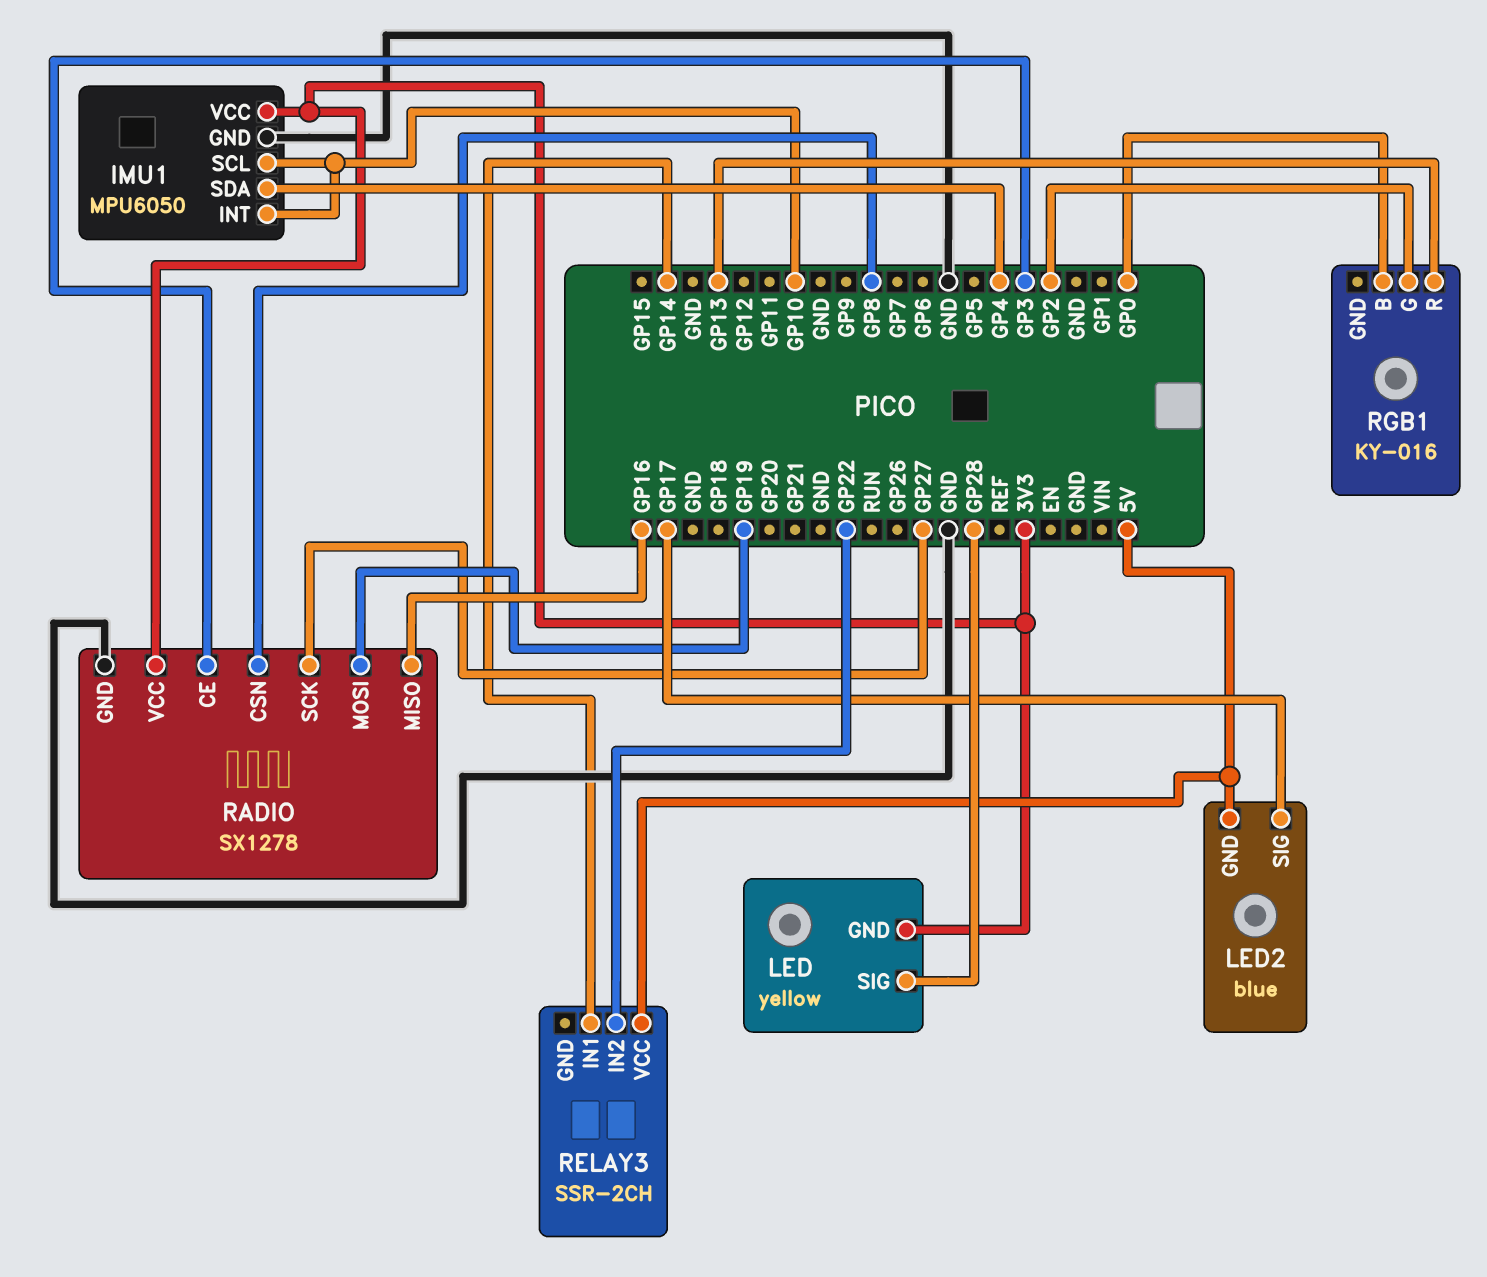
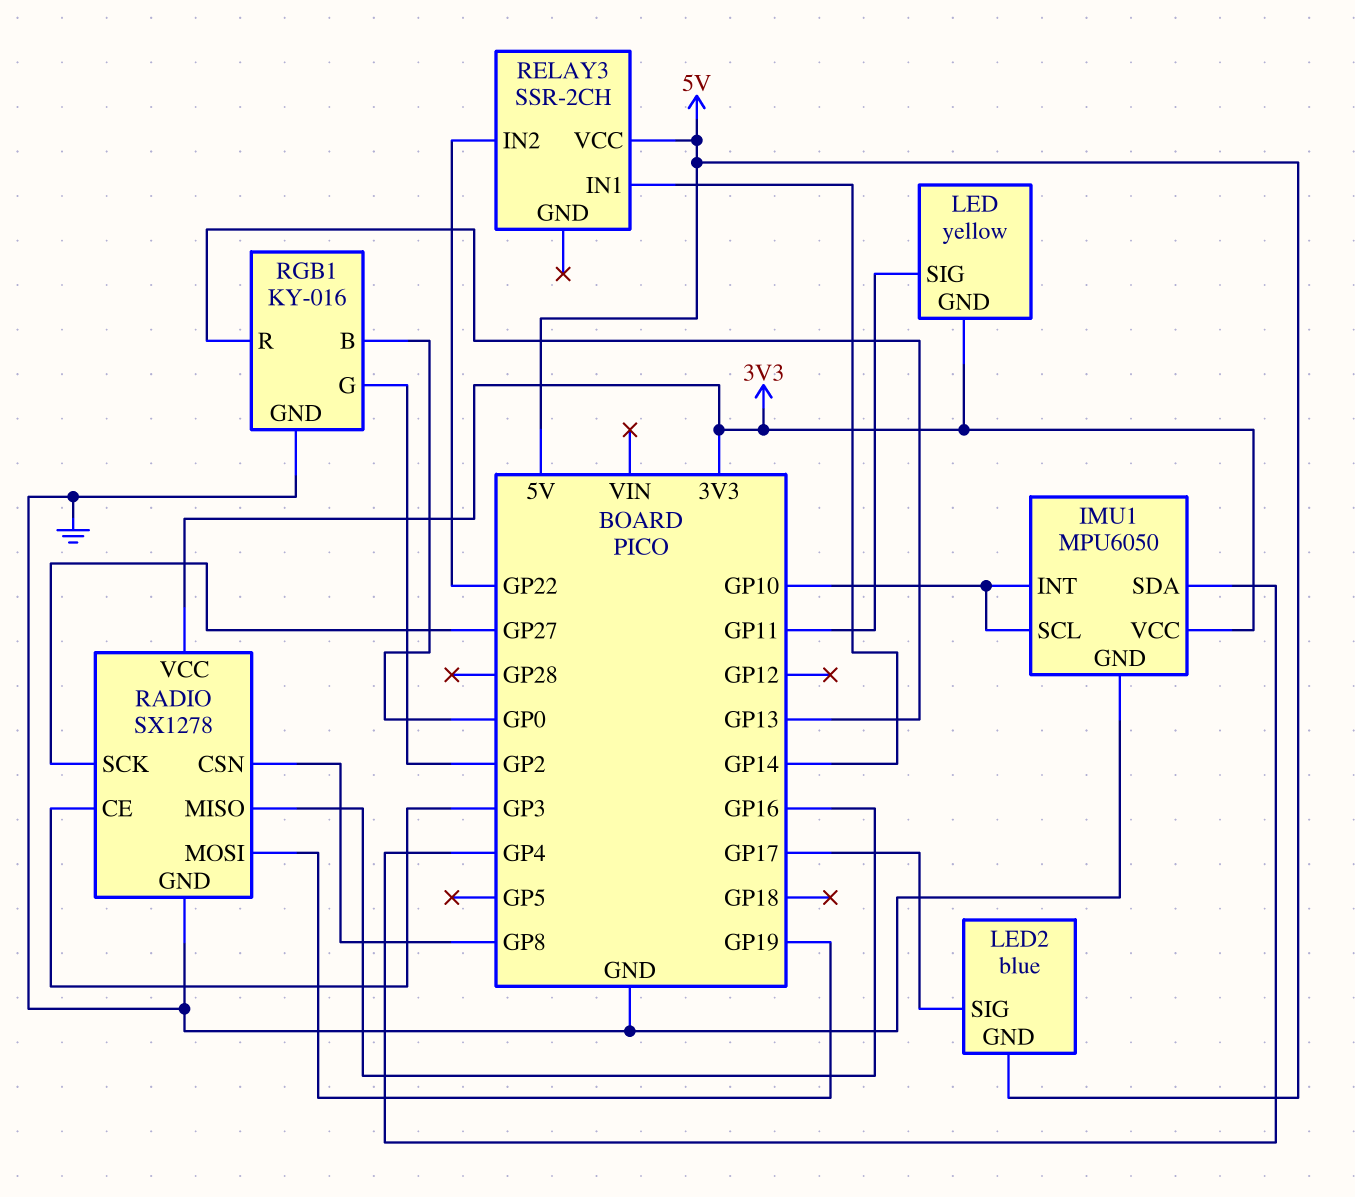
LED pin SIG: GP28 -> GP11
RGB1 pin GND: none -> GND

